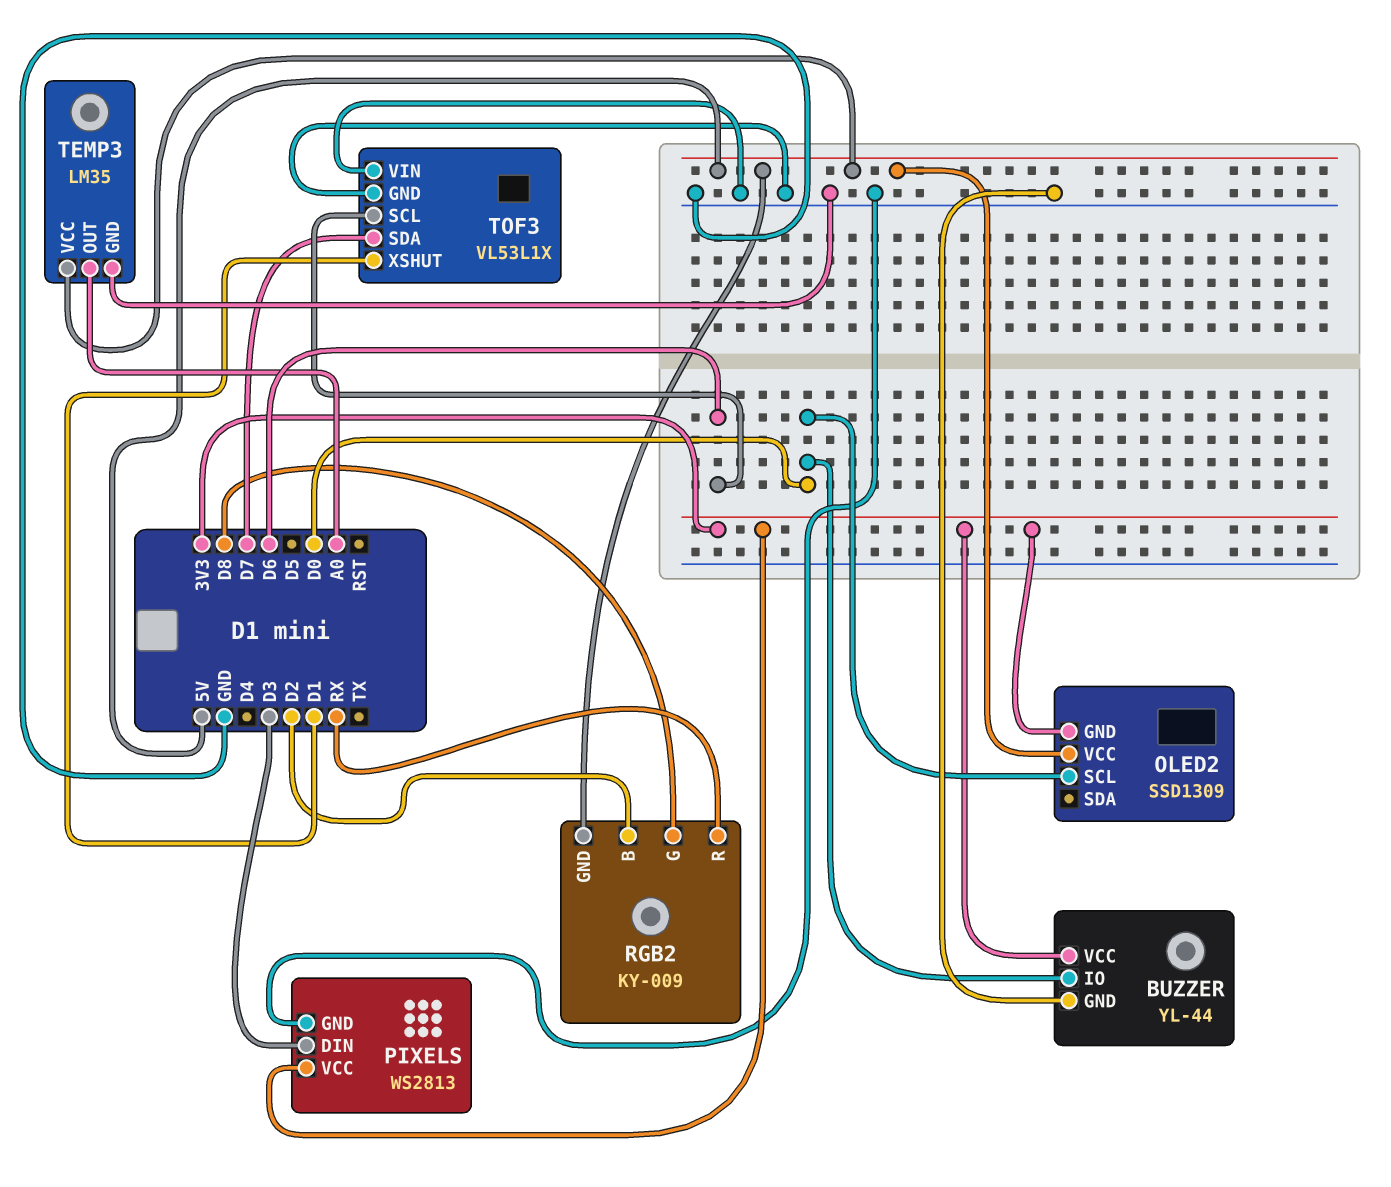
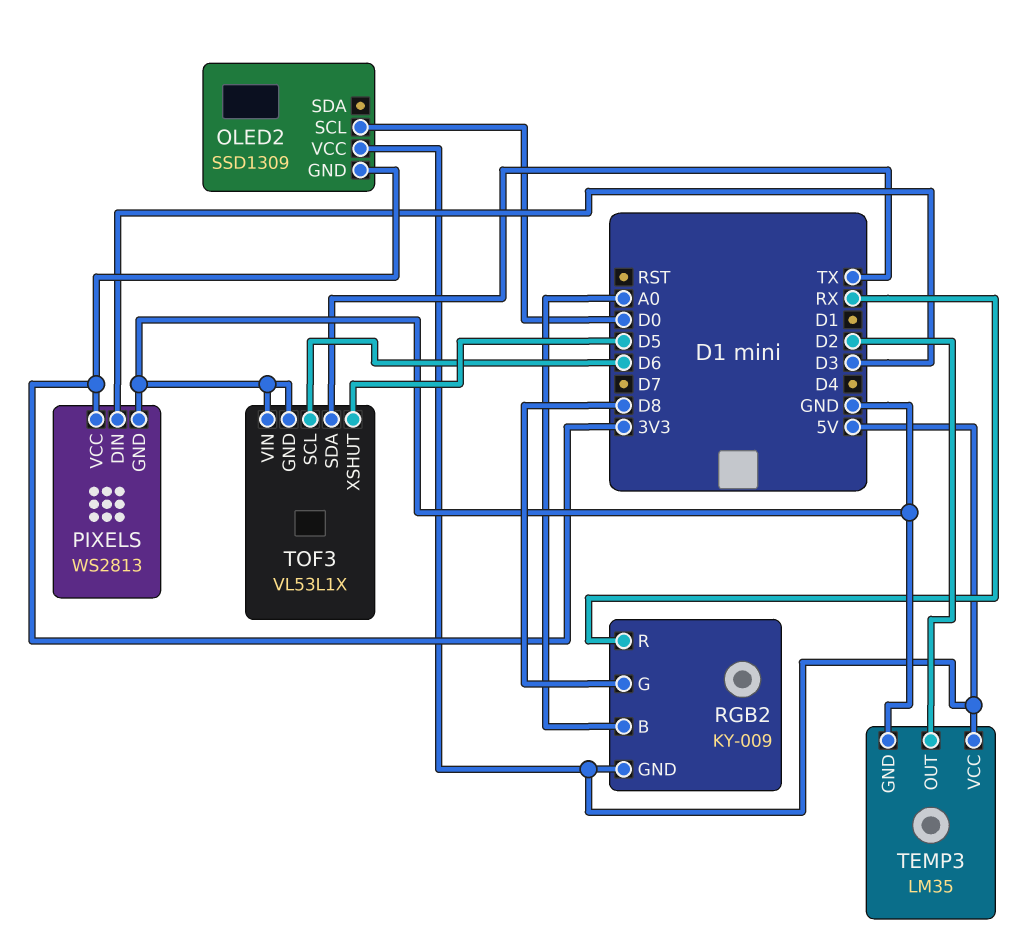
BUZZER: YL-44 -> none
BUZZER pin GND: GND -> none
BUZZER pin IO: D0 -> none
BUZZER pin VCC: 3V3 -> none
RGB2 pin B: D2 -> A0
TEMP3 pin OUT: A0 -> D2
TOF3 pin SDA: D7 -> TX
TOF3 pin XSHUT: D1 -> D5

